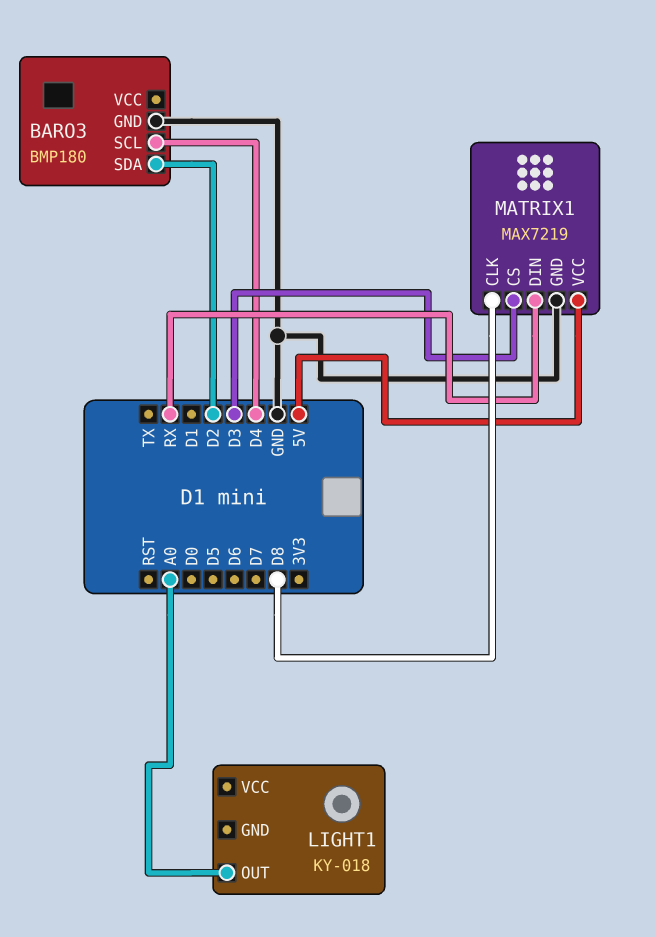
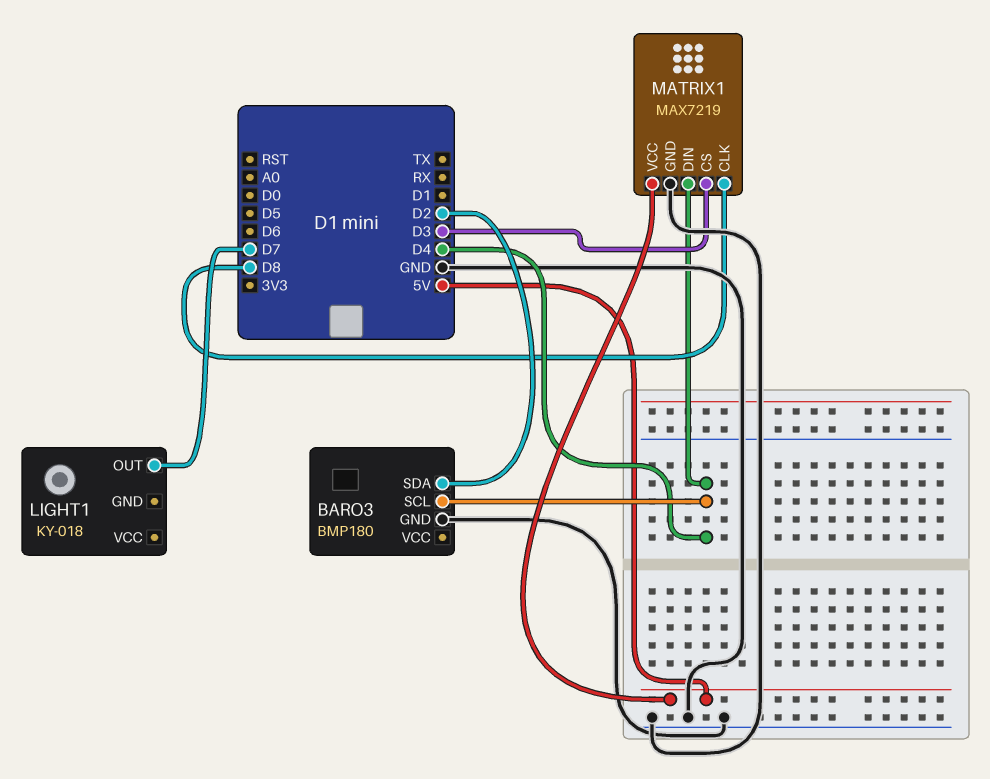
LIGHT1 pin OUT: A0 -> D7
MATRIX1 pin DIN: RX -> D4

